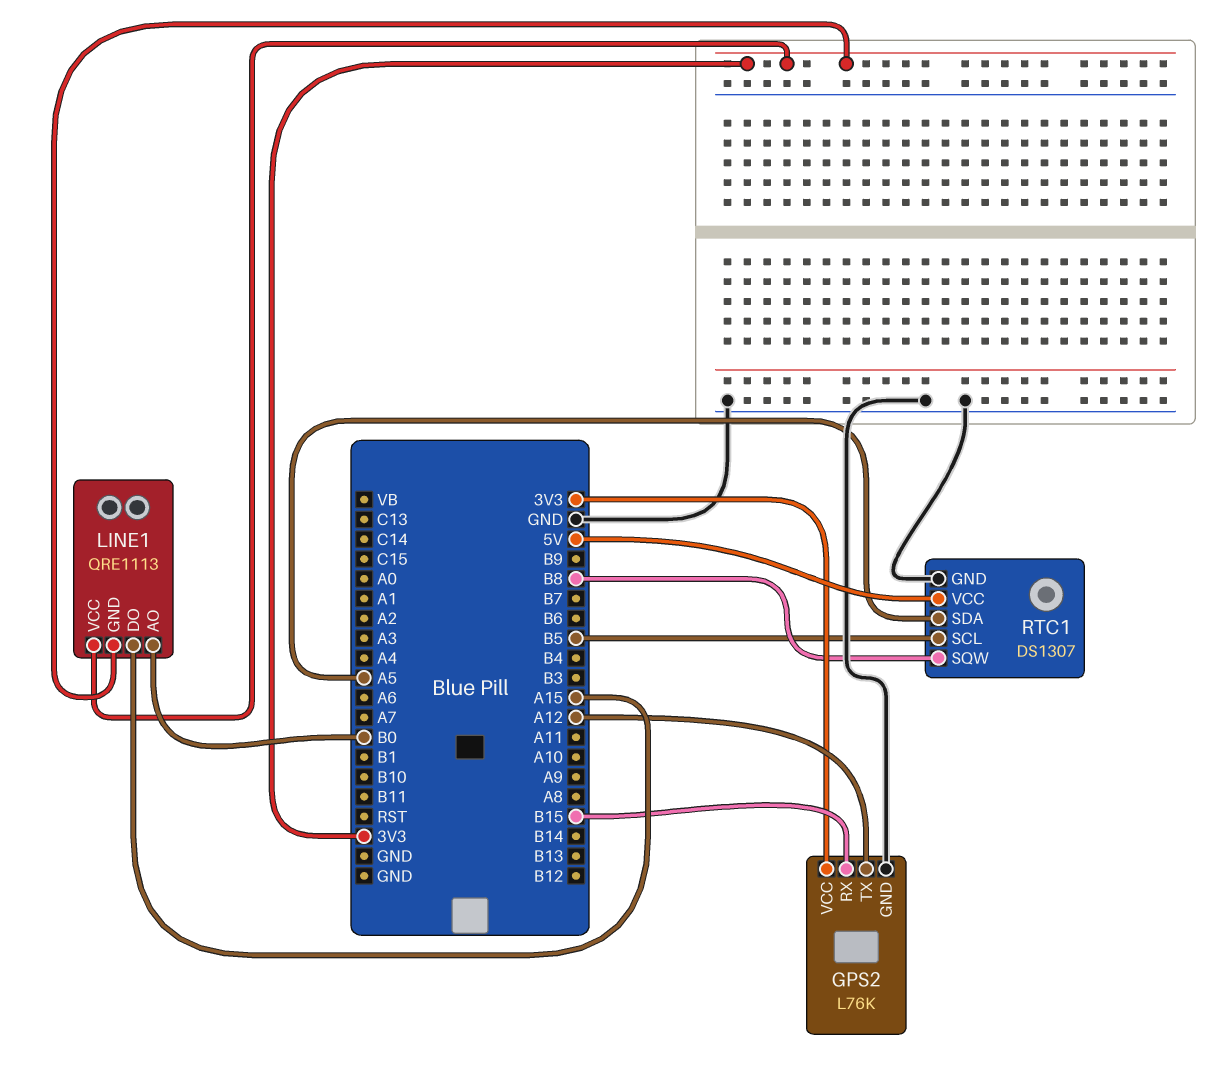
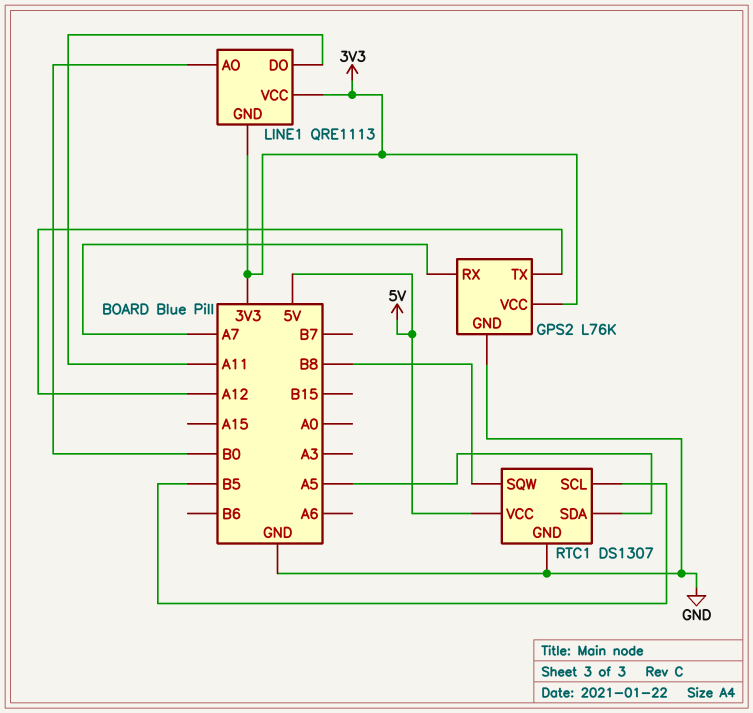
GPS2 pin RX: B15 -> A7
LINE1 pin DO: A15 -> A11

